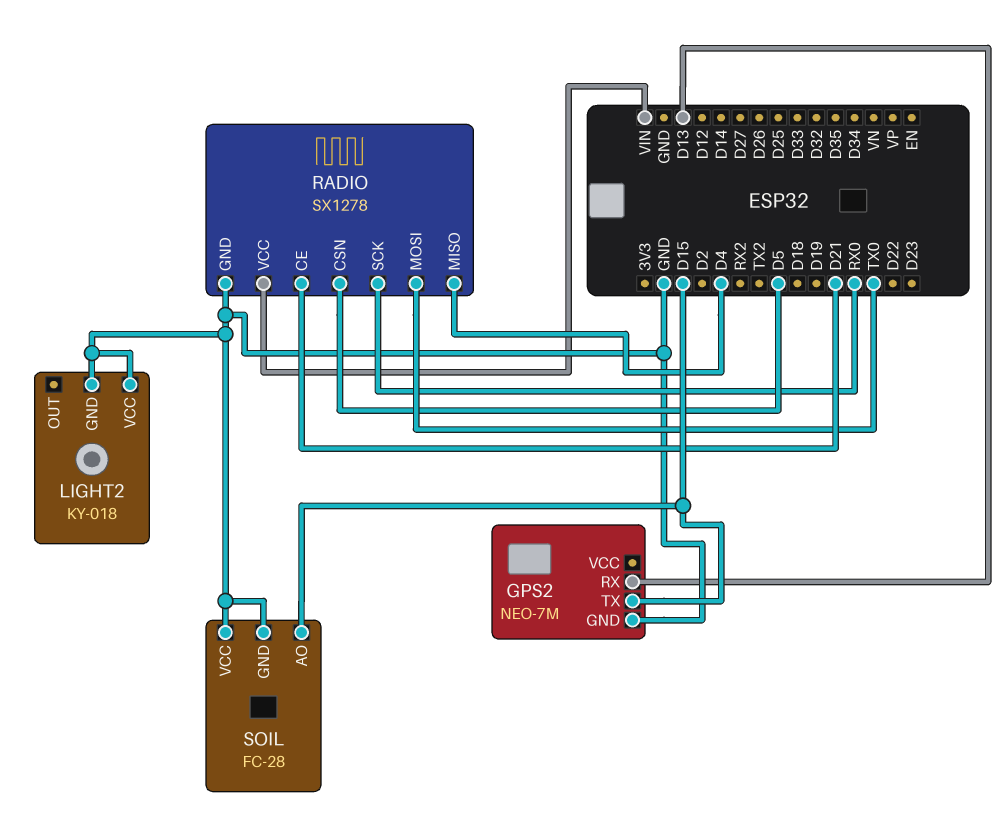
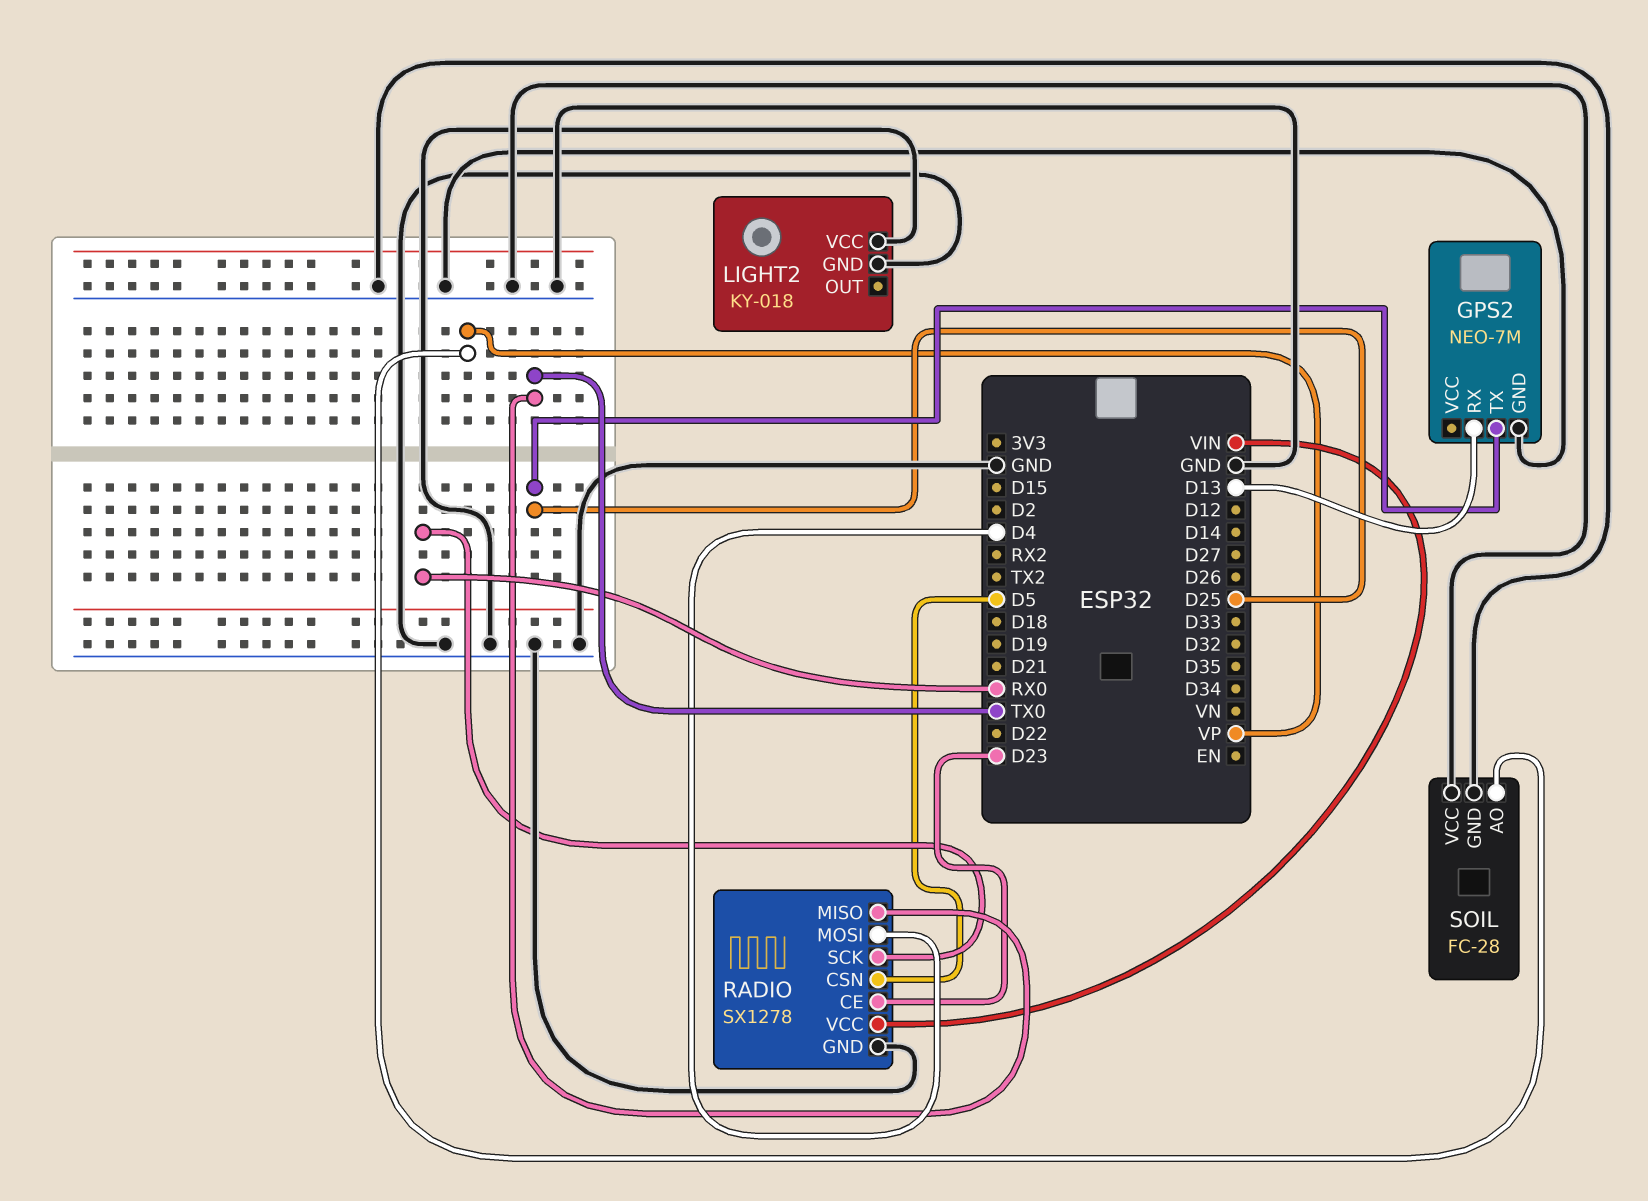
GPS2 pin TX: D15 -> D25
RADIO pin CE: D21 -> D23
RADIO pin MISO: D4 -> TX0
RADIO pin MOSI: TX0 -> D4
SOIL pin AO: D15 -> VP

